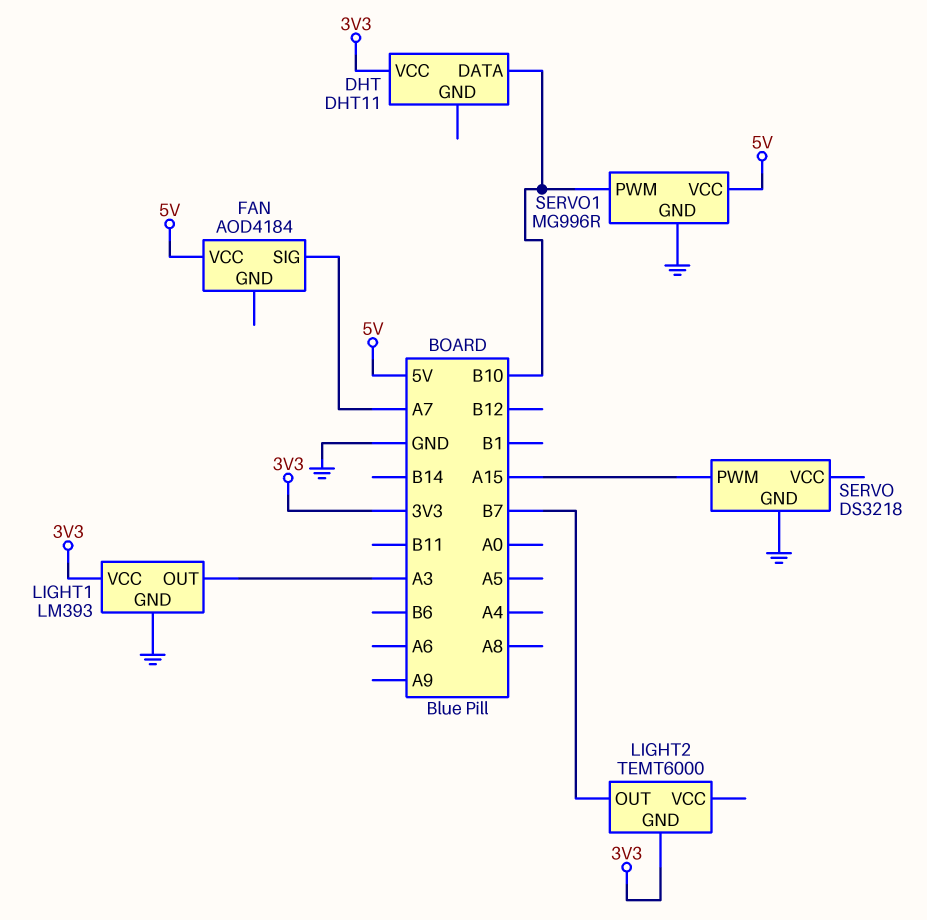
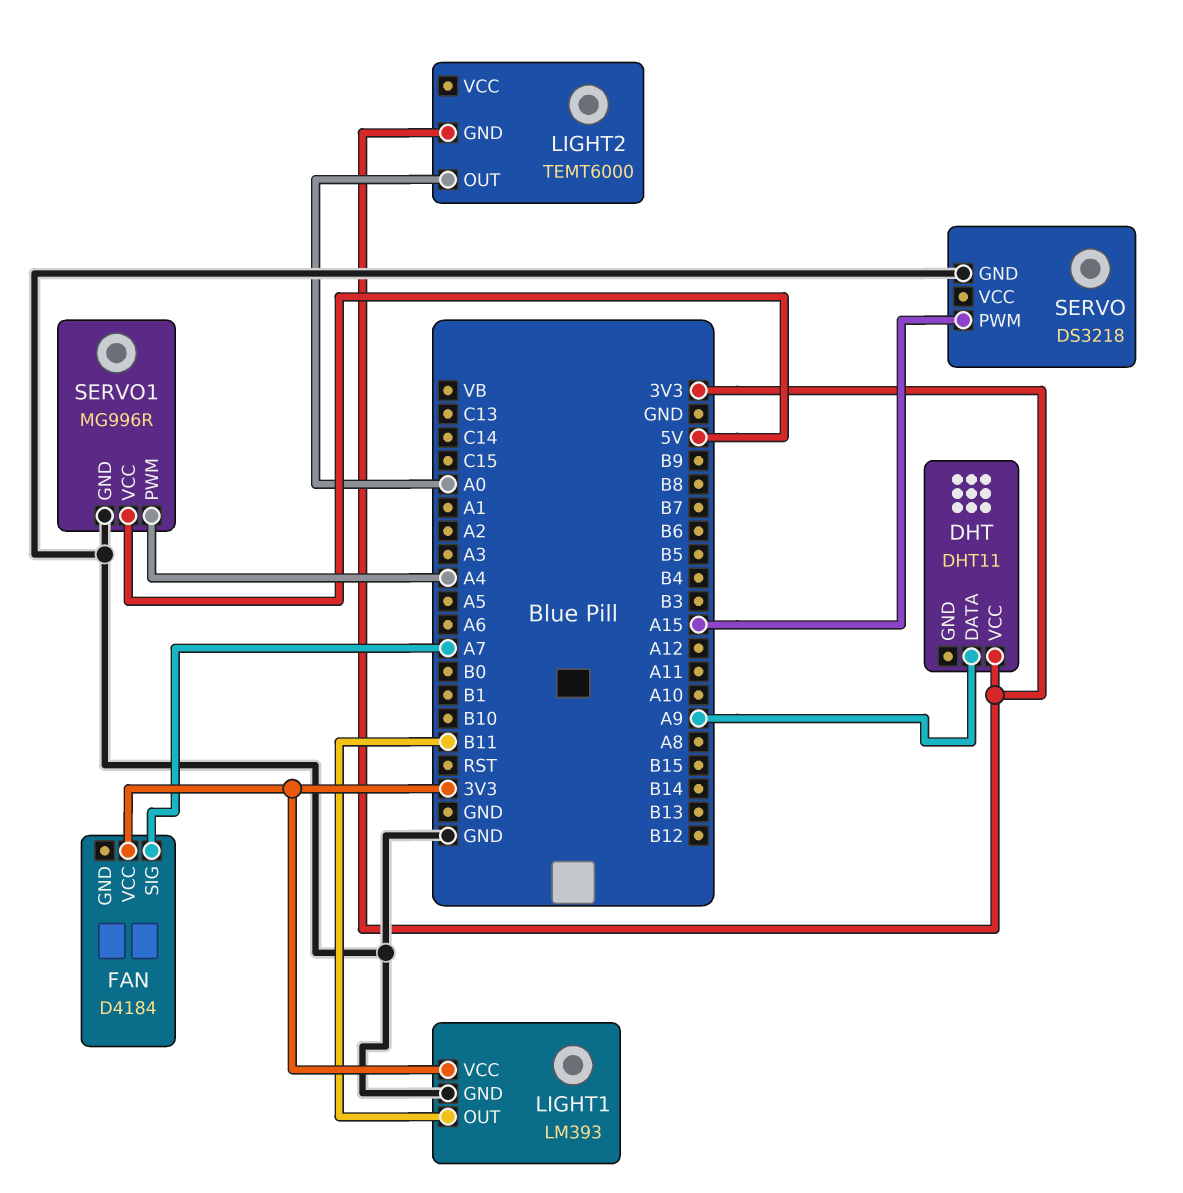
DHT pin DATA: B10 -> A9
FAN: AOD4184 -> D4184
FAN pin VCC: 5V -> 3V3
LIGHT1 pin OUT: A3 -> B11
LIGHT2 pin OUT: B7 -> A0
SERVO1 pin PWM: B10 -> A4

